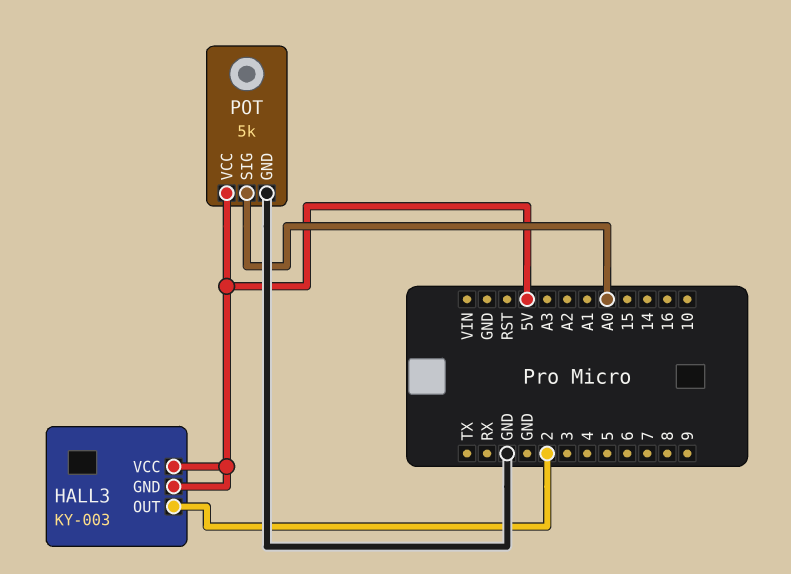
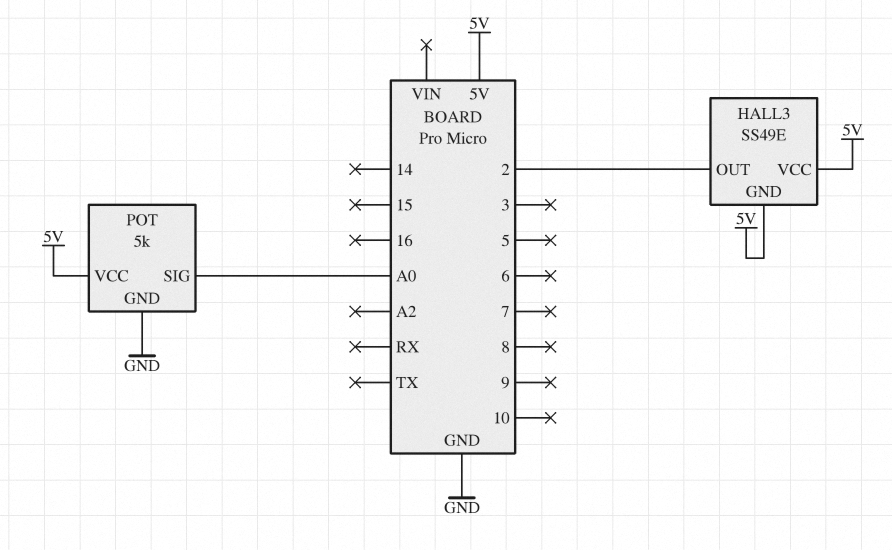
HALL3: KY-003 -> SS49E

